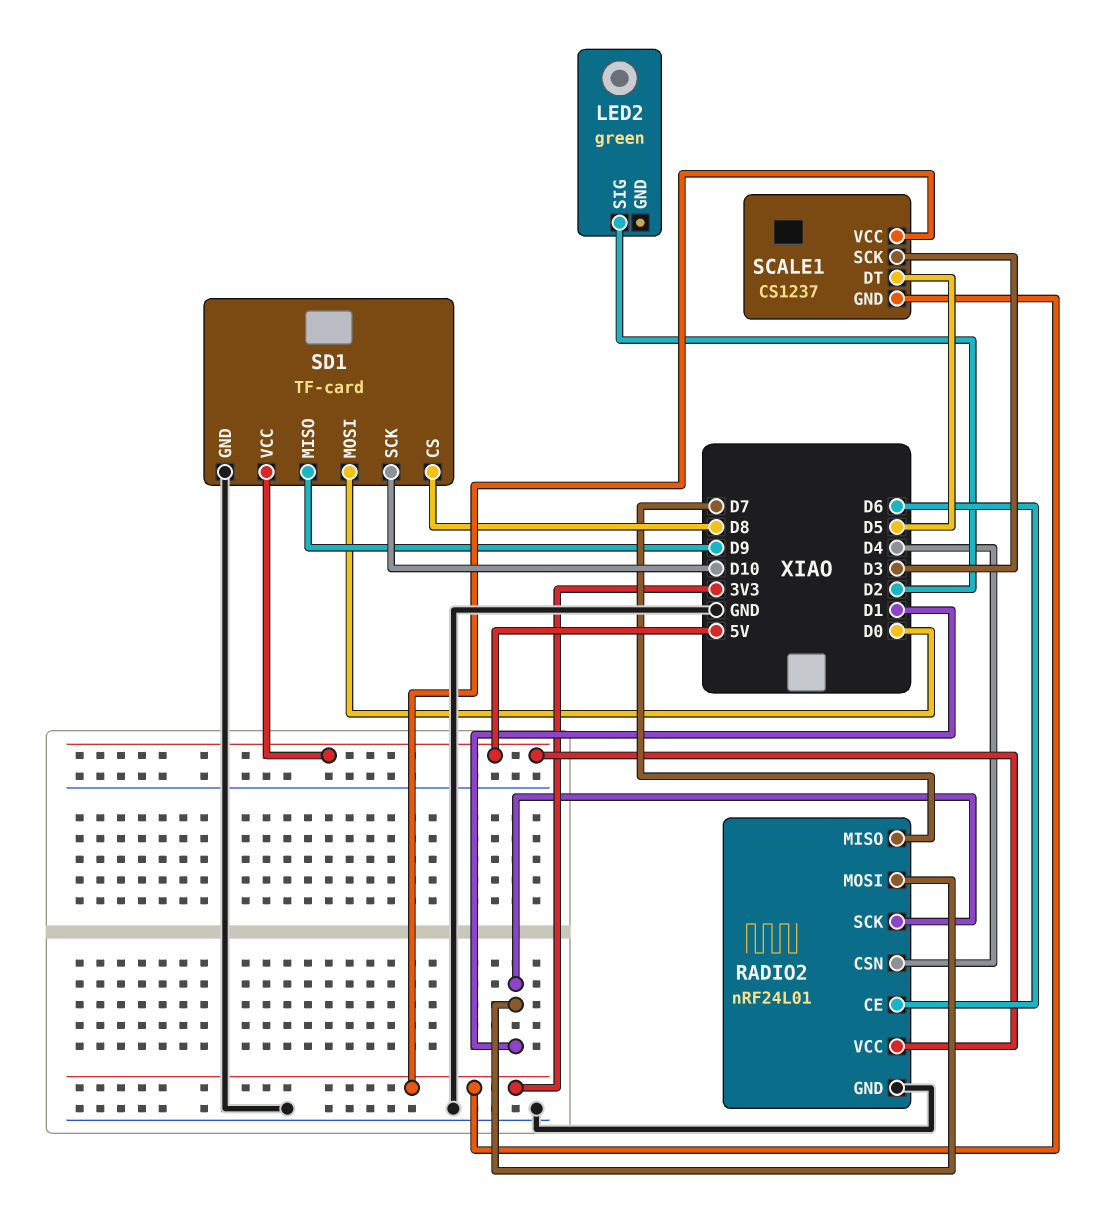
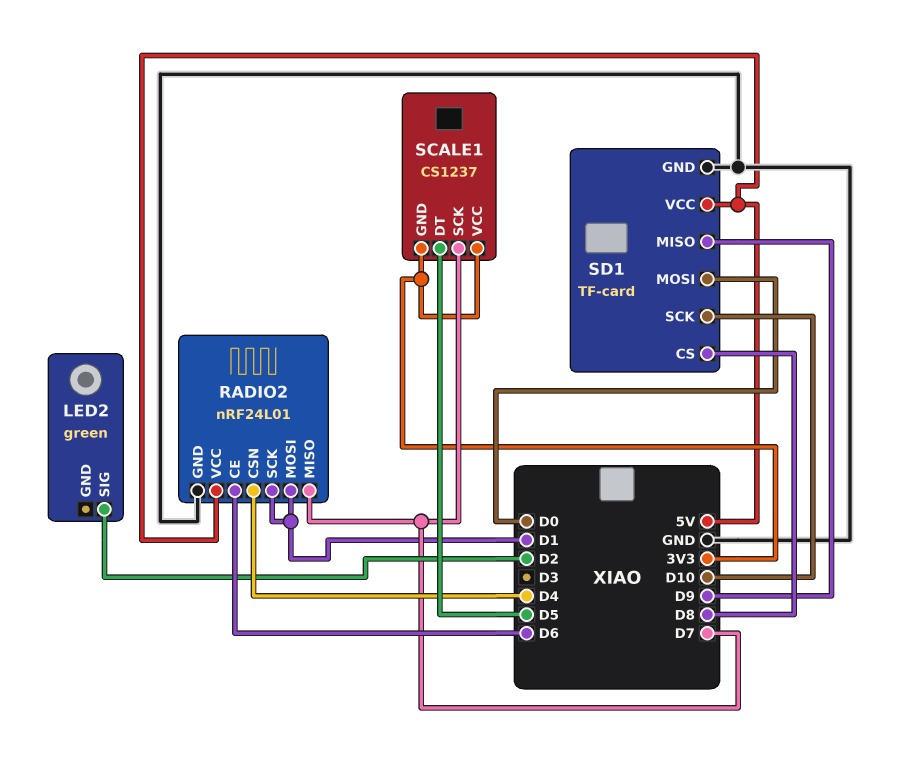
SCALE1 pin SCK: D3 -> D7

